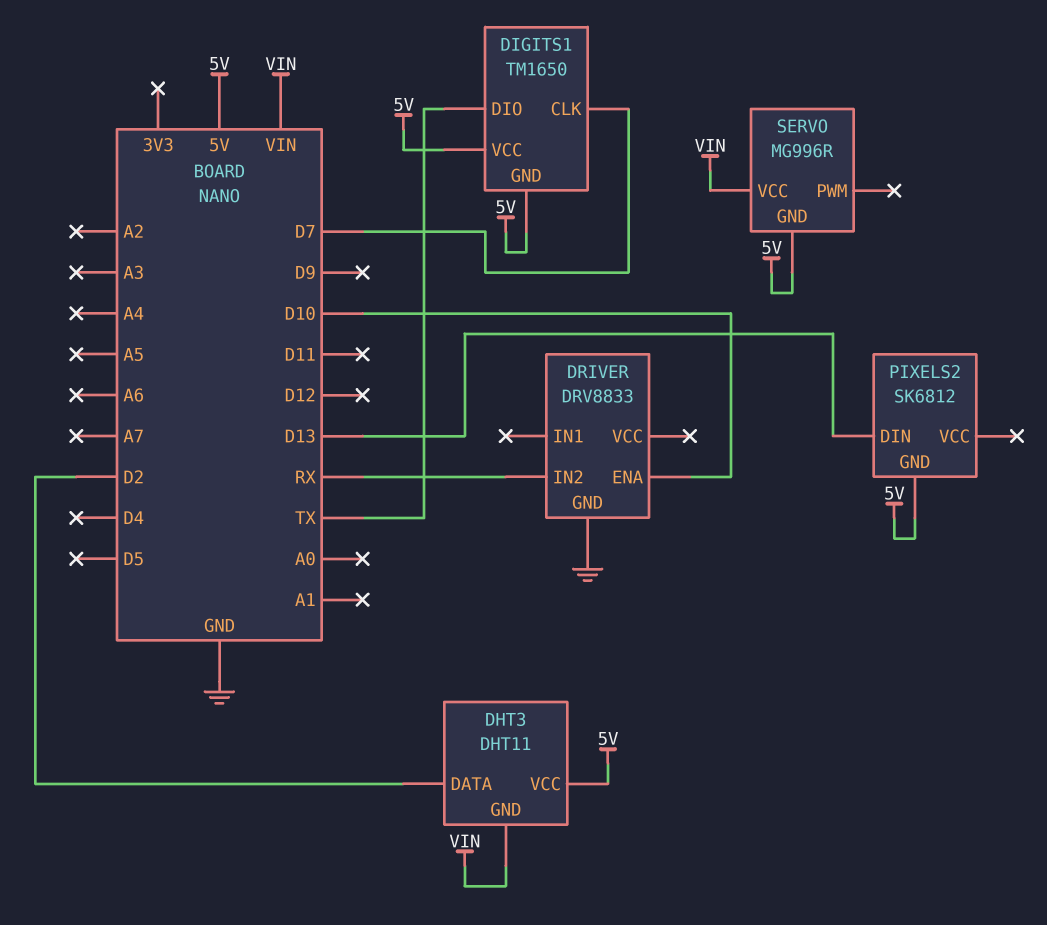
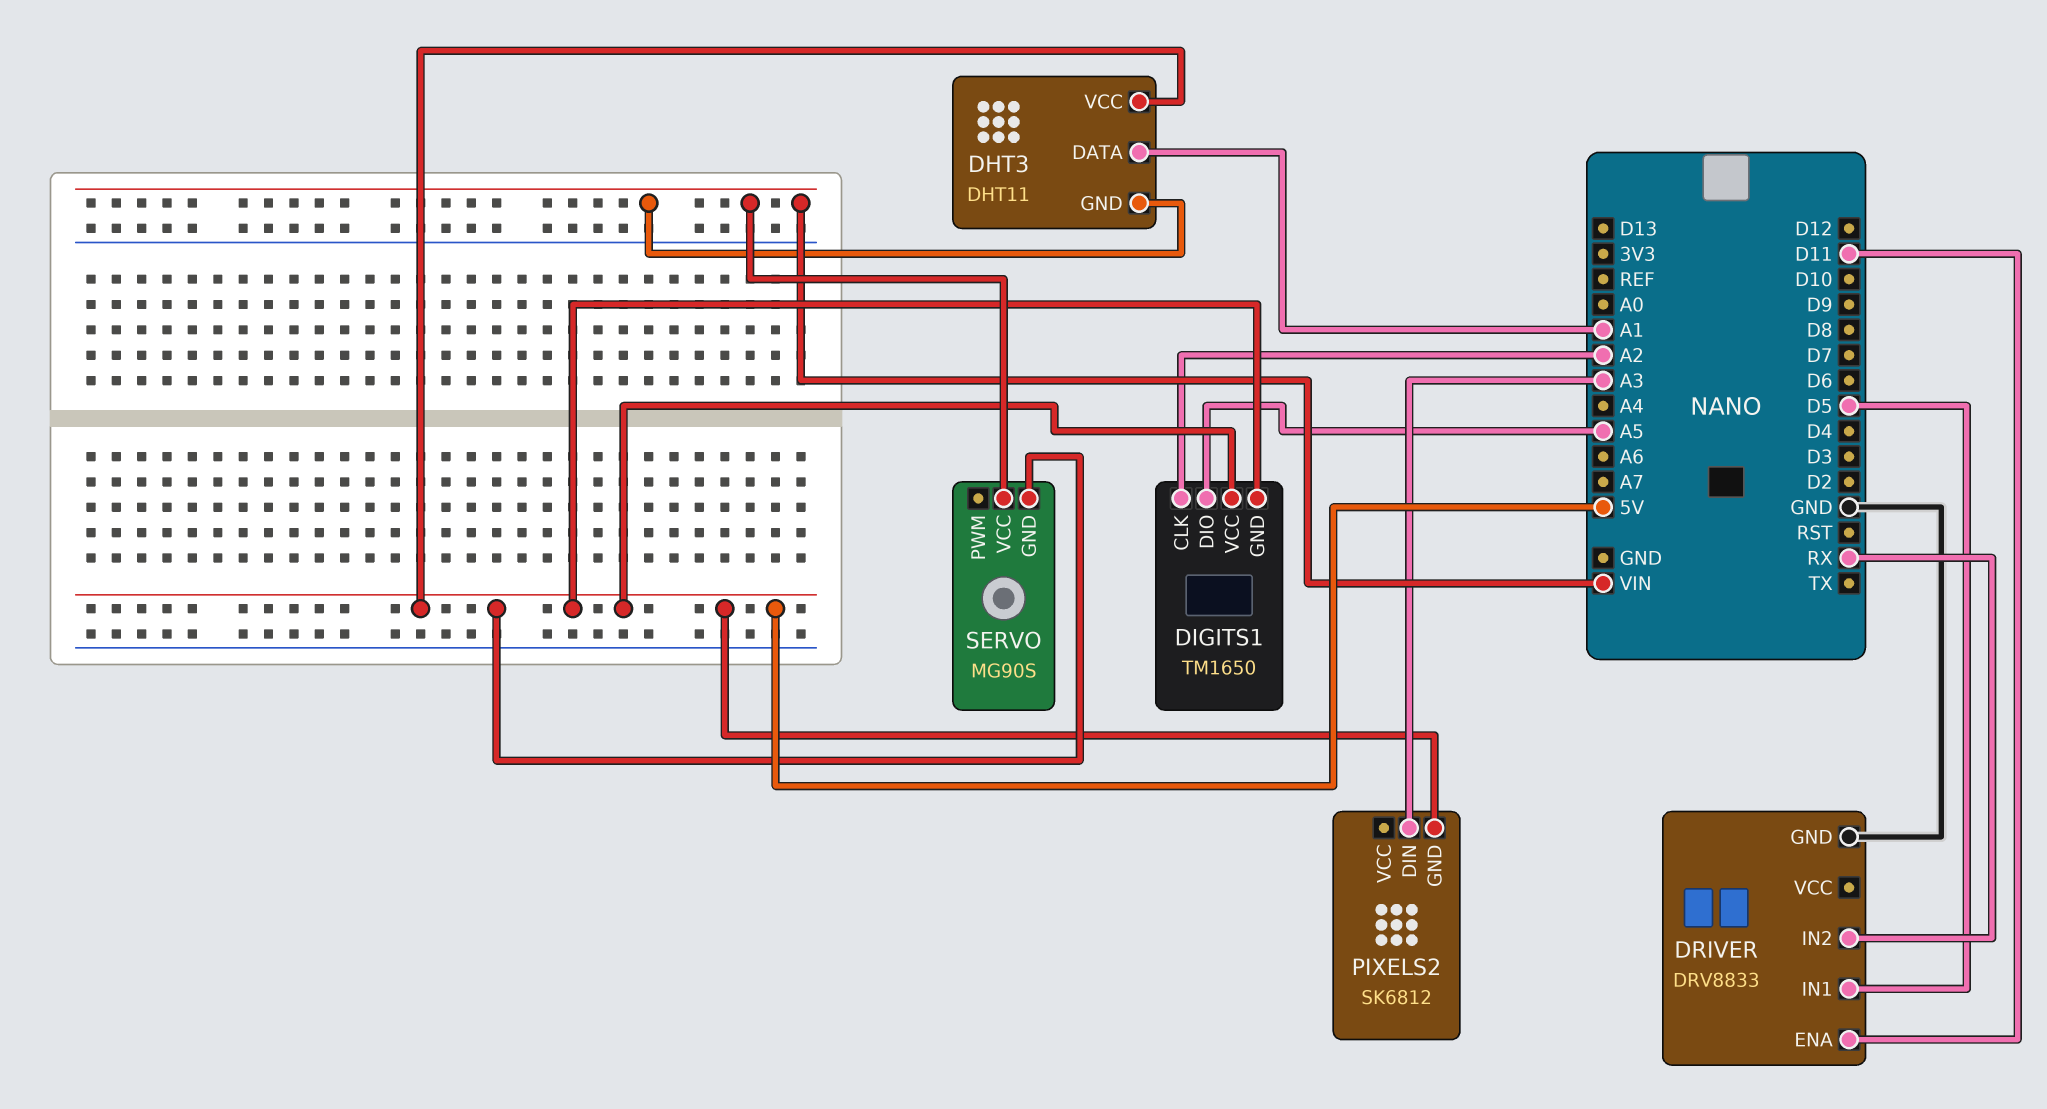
DHT3 pin DATA: D2 -> A1
DIGITS1 pin CLK: D7 -> A2
DIGITS1 pin DIO: TX -> A5
DRIVER pin ENA: D10 -> D11
DRIVER pin IN1: none -> D5
PIXELS2 pin DIN: D13 -> A3
SERVO: MG996R -> MG90S

